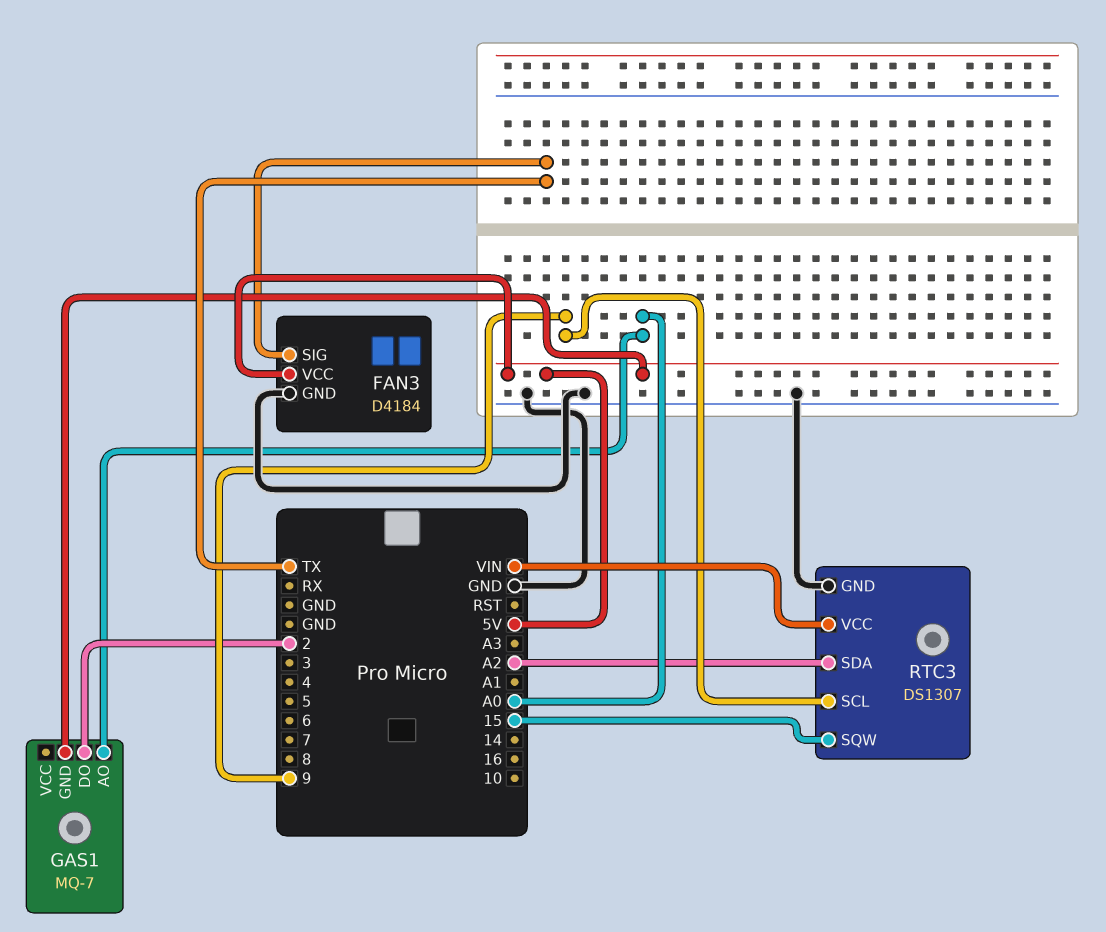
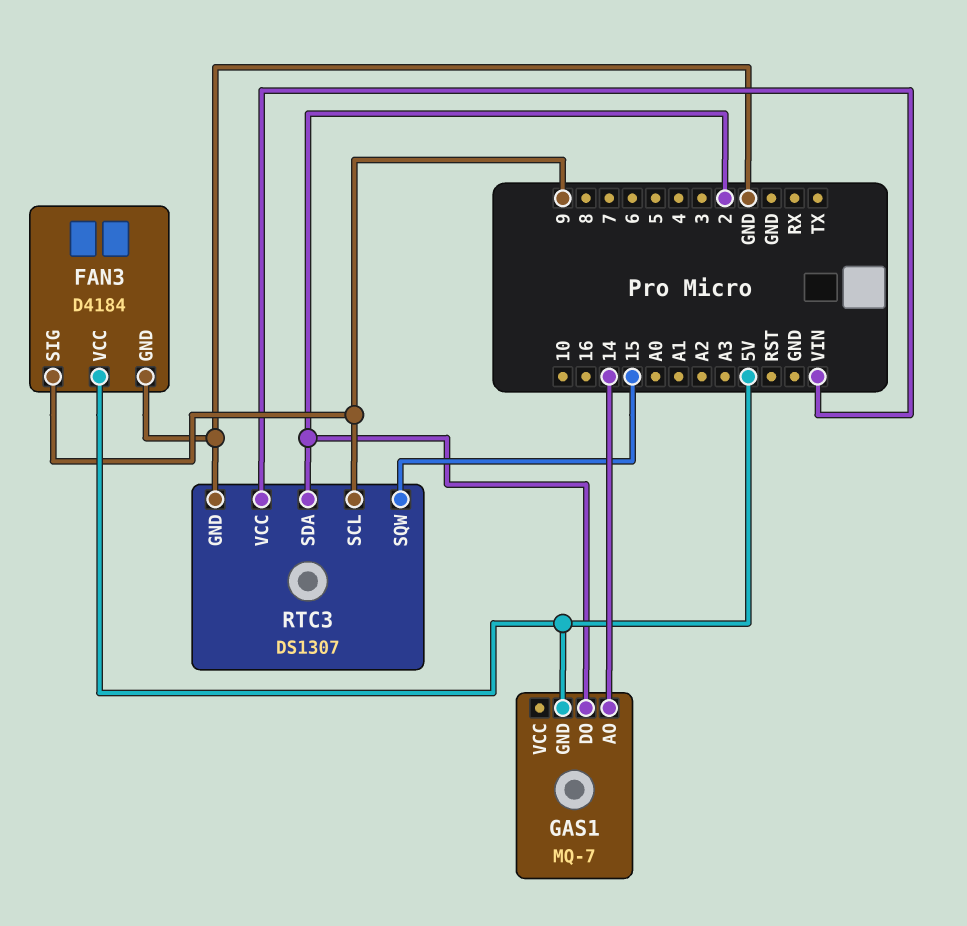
FAN3 pin SIG: TX -> 9
GAS1 pin AO: A0 -> 14
RTC3 pin SDA: A2 -> 2

